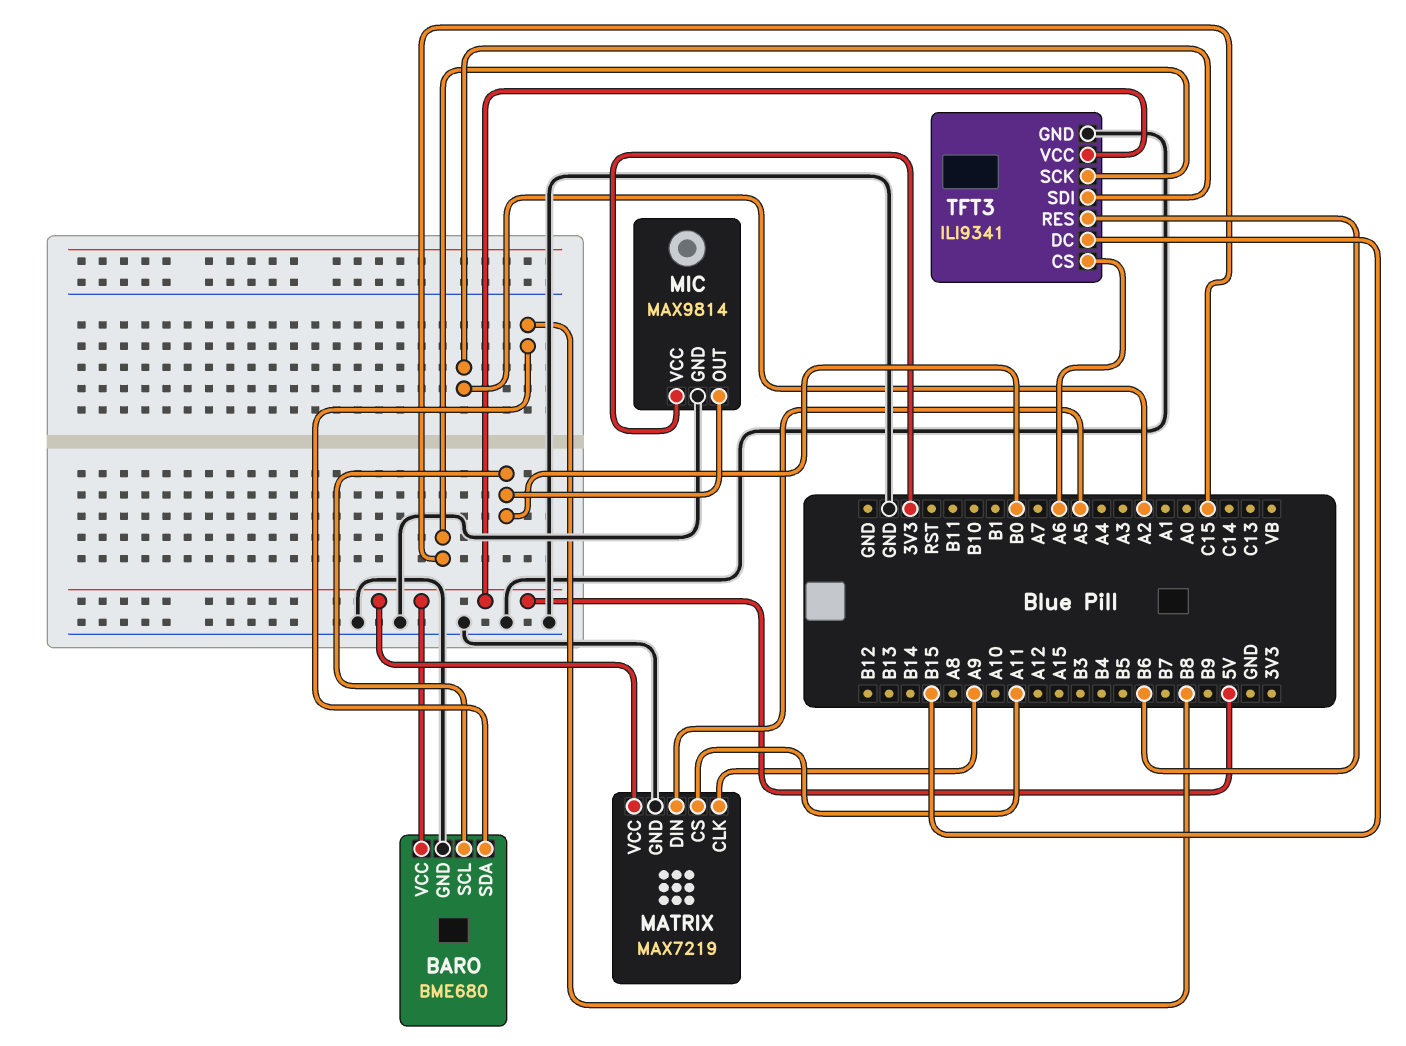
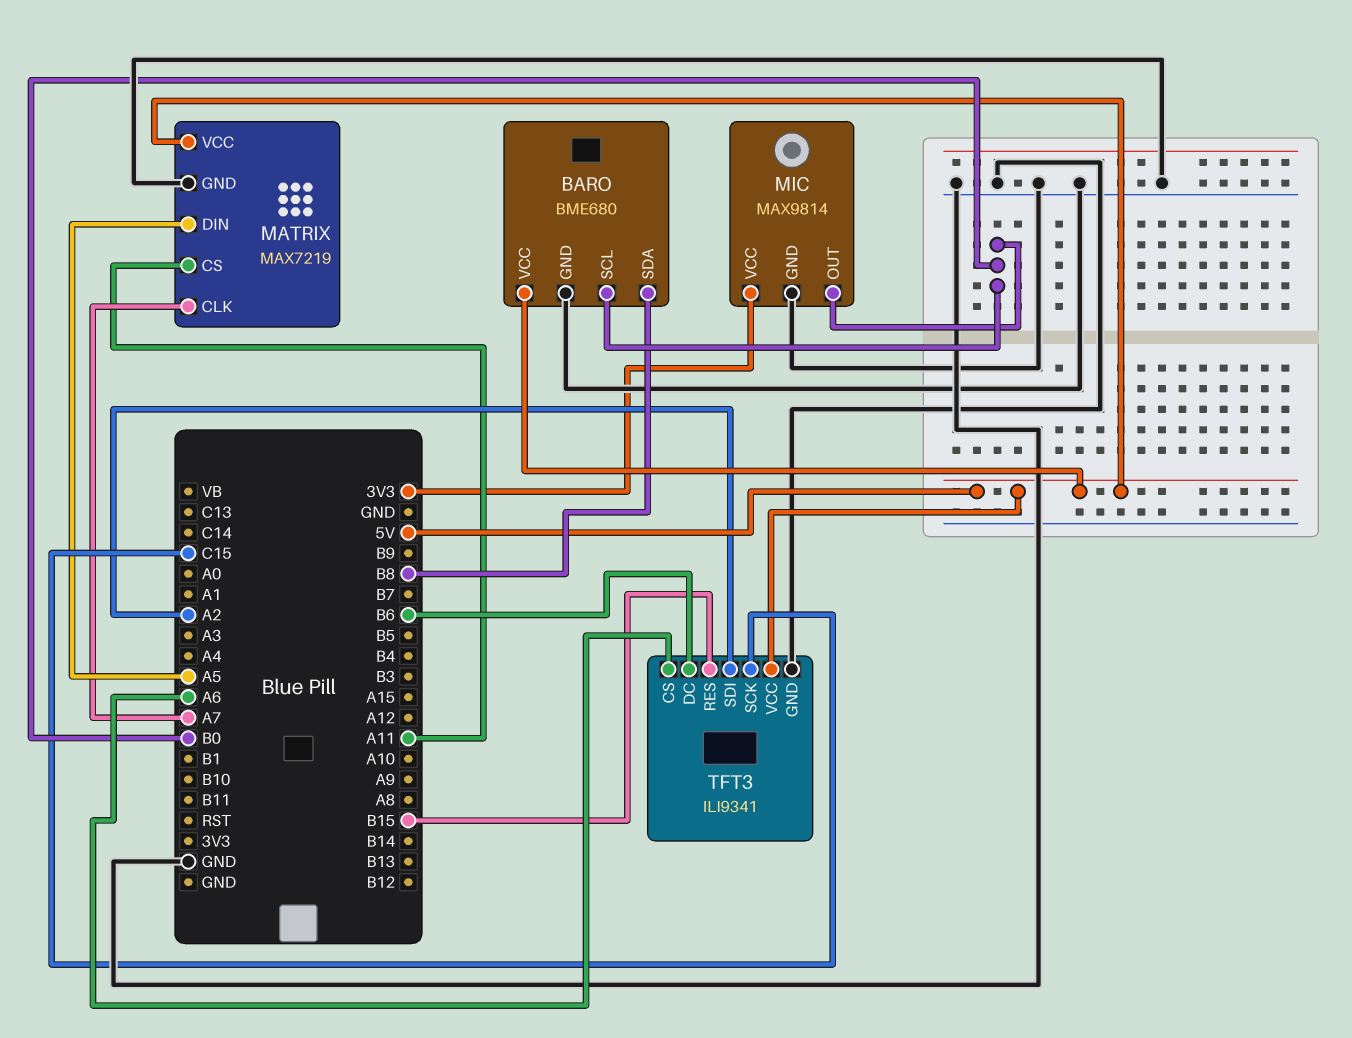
MATRIX pin CLK: A9 -> A7
TFT3 pin DC: B15 -> B6
TFT3 pin RES: B6 -> B15

